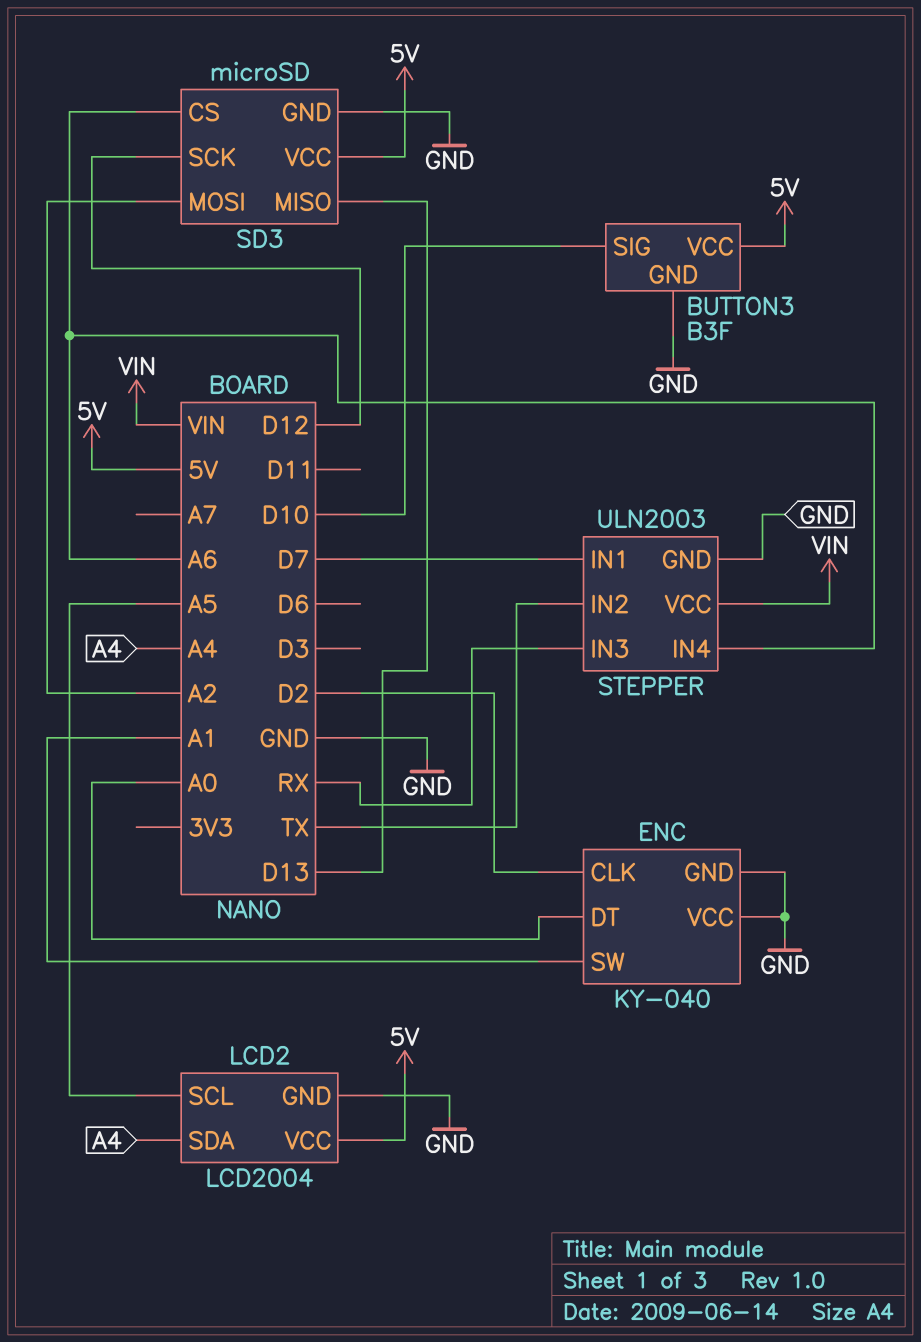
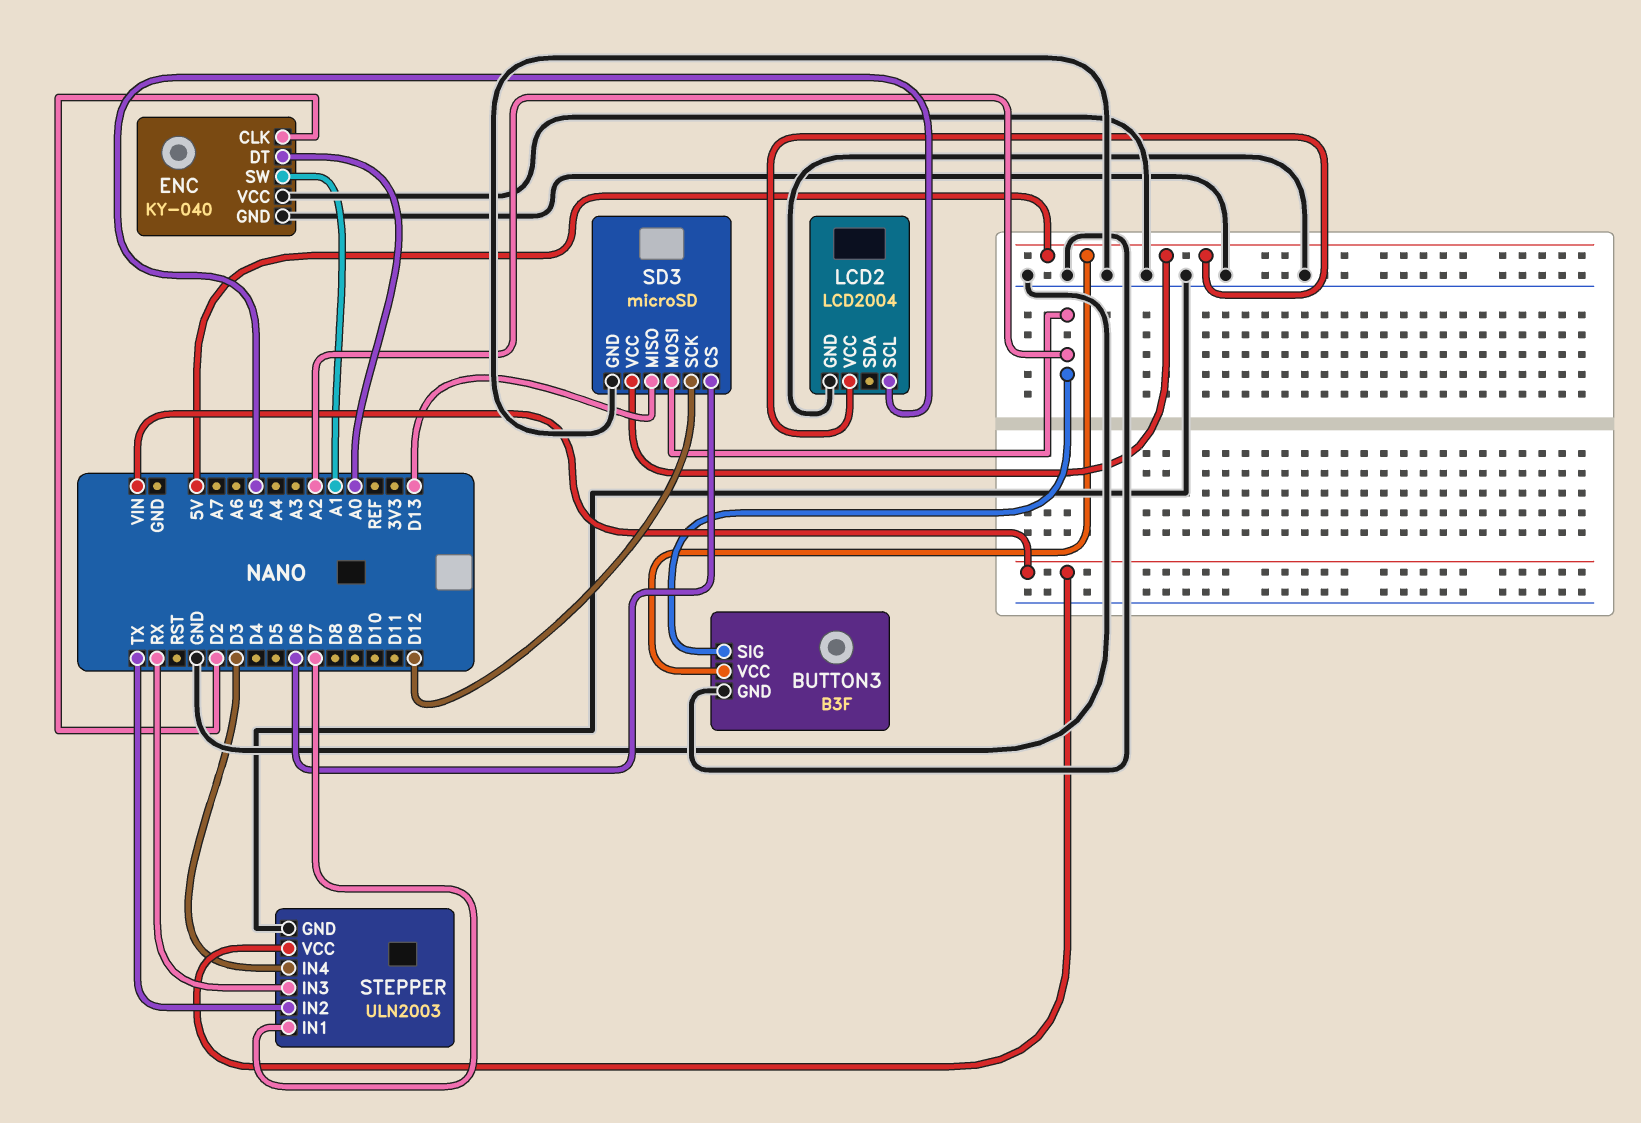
BUTTON3 pin SIG: D10 -> A2
LCD2 pin SDA: A4 -> none
SD3 pin CS: A6 -> D6
STEPPER pin IN4: A6 -> D3

